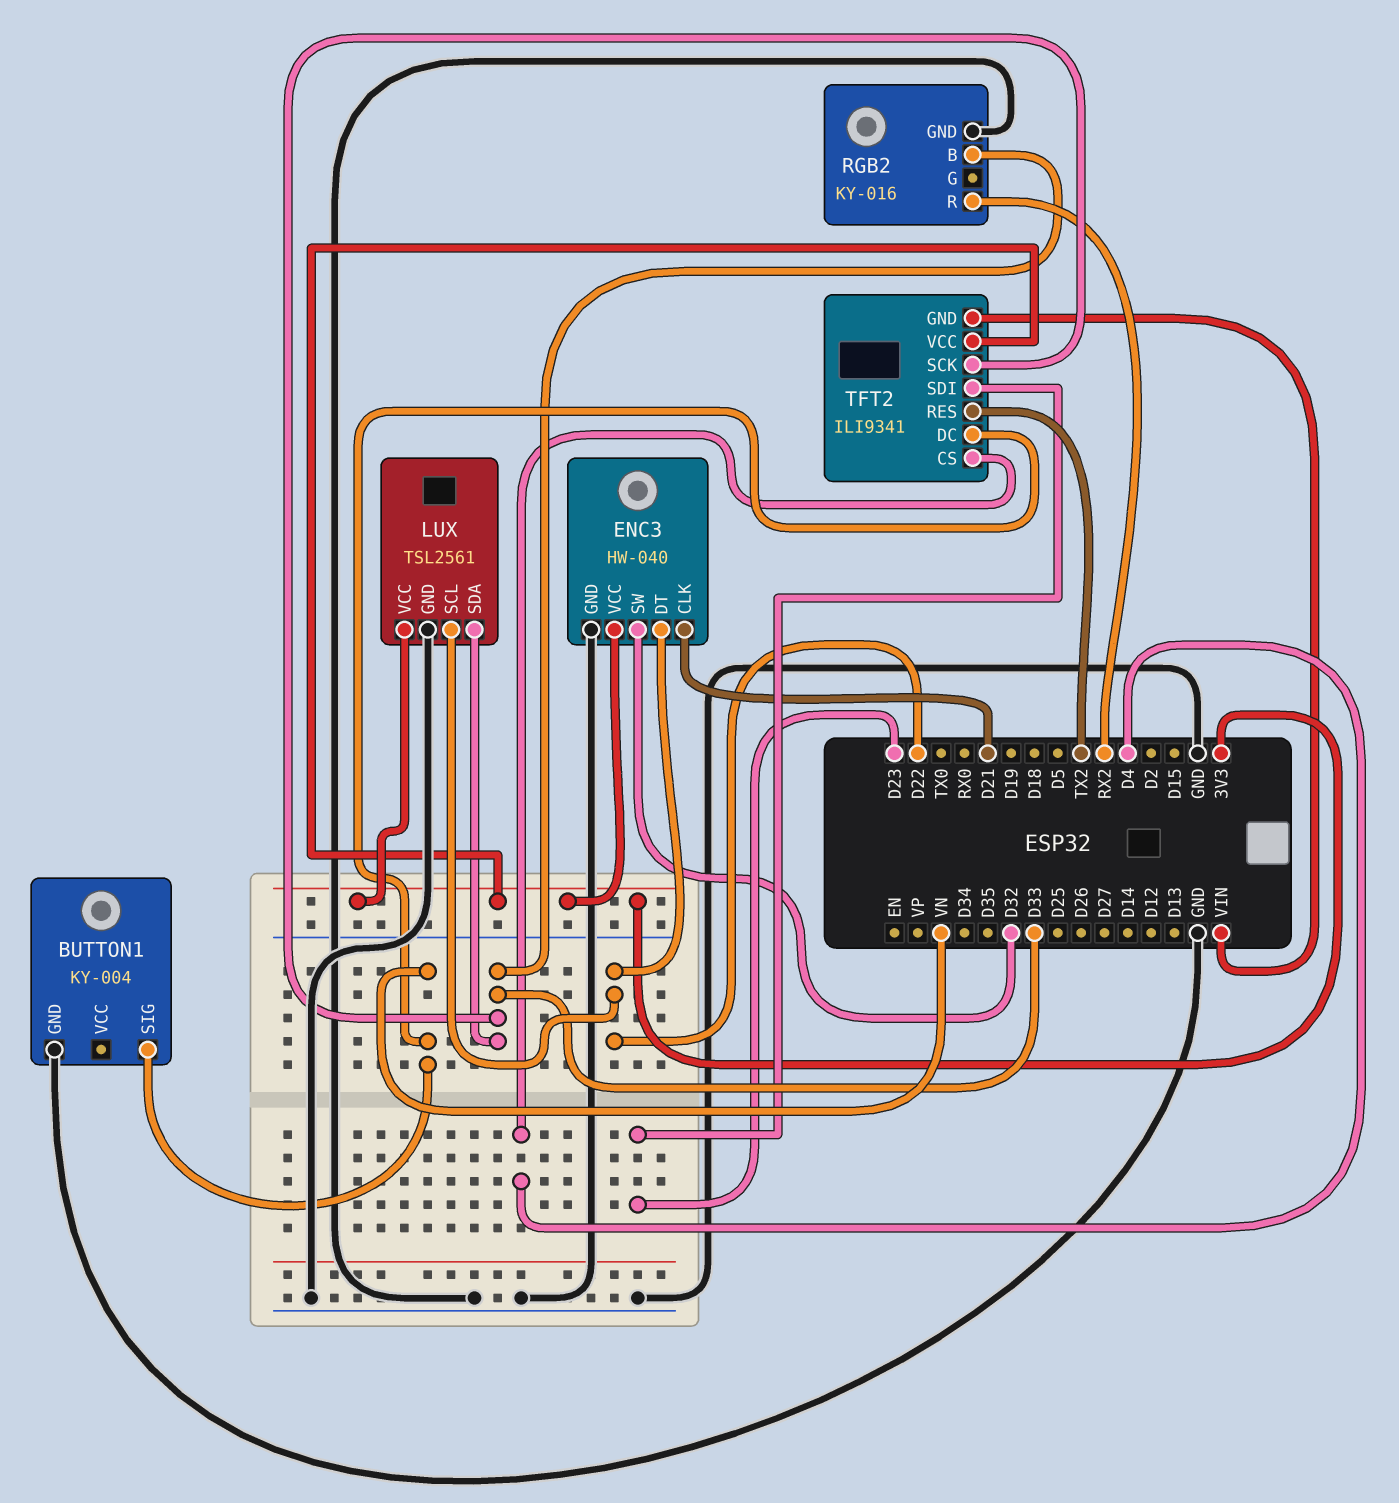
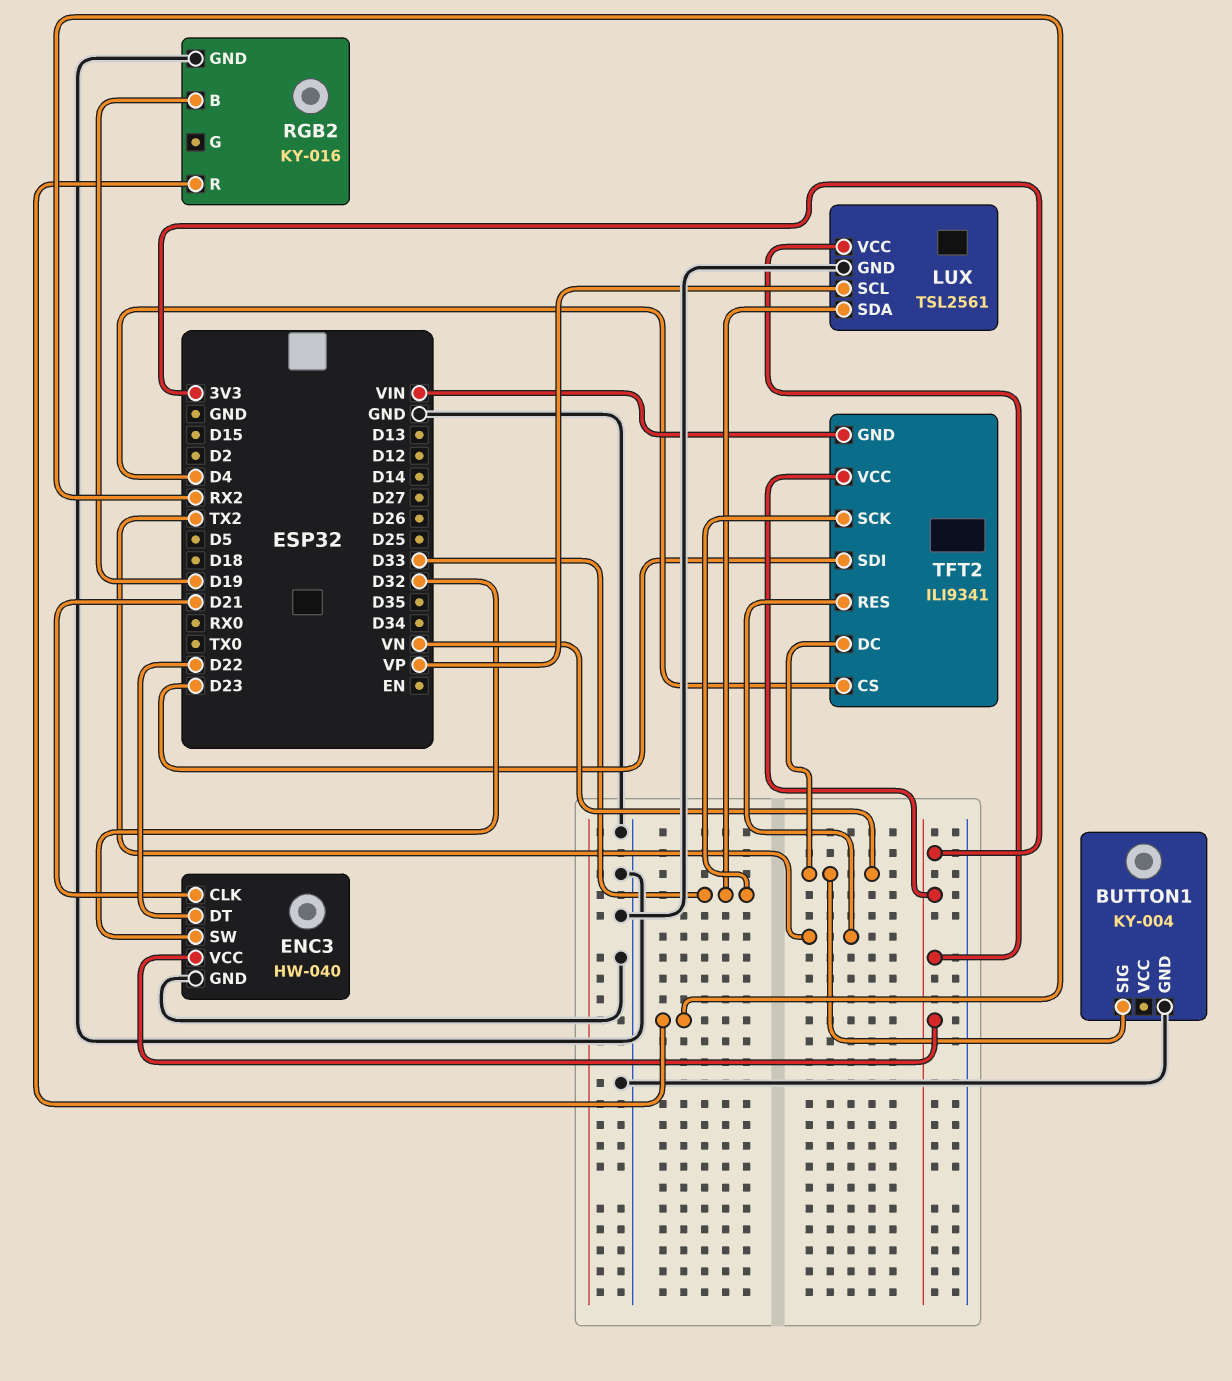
LUX pin SCL: D22 -> VP
RGB2 pin B: D33 -> D19

